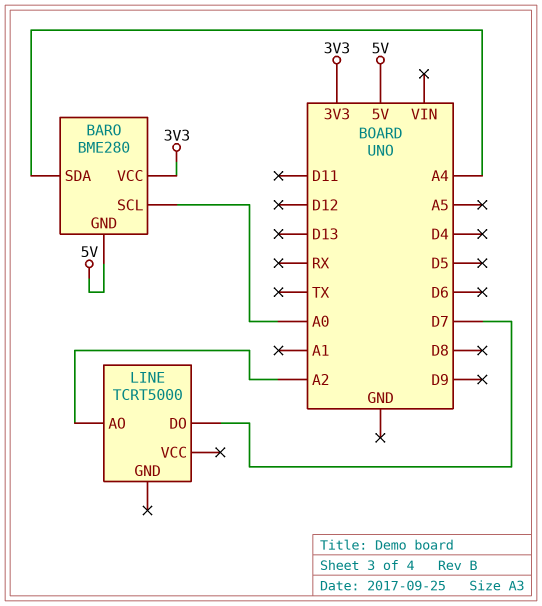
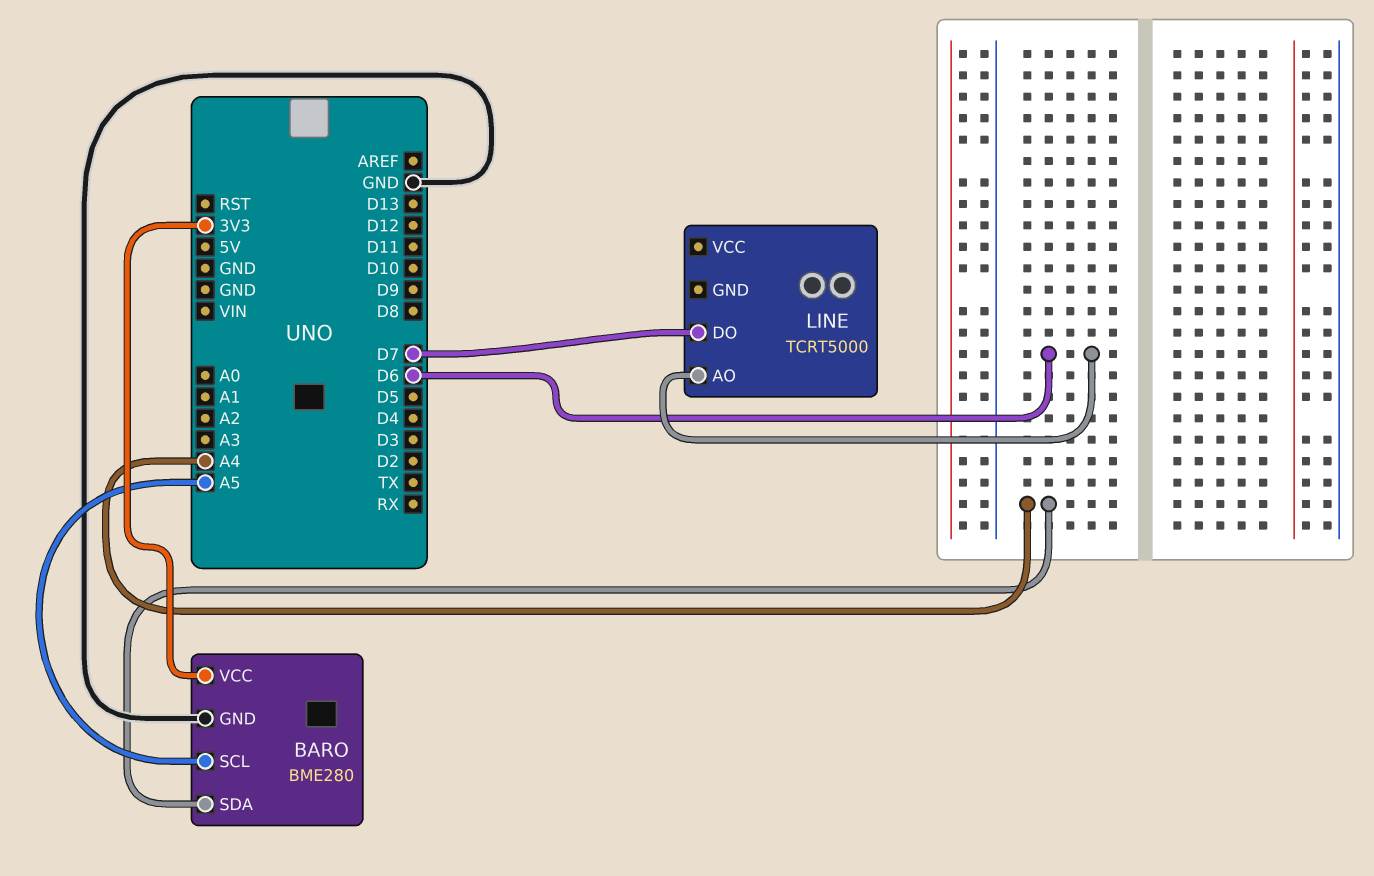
BARO pin GND: 5V -> GND
BARO pin SCL: A0 -> A5
LINE pin AO: A2 -> D6

